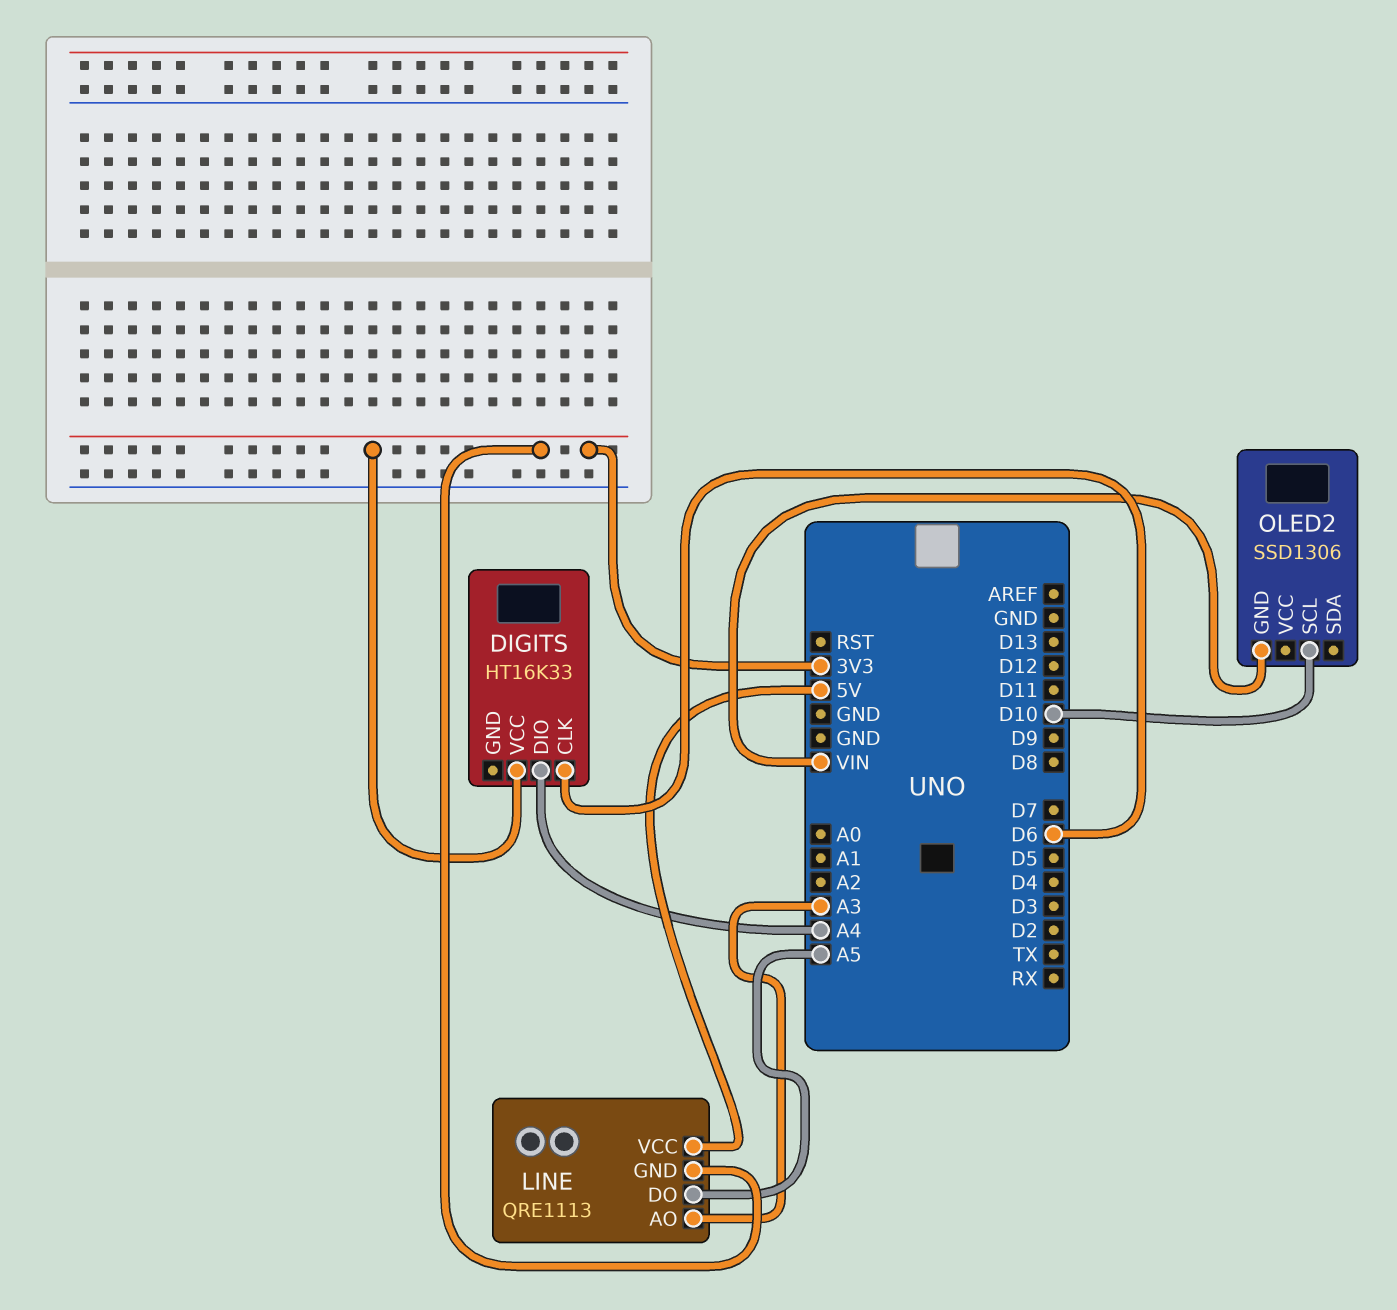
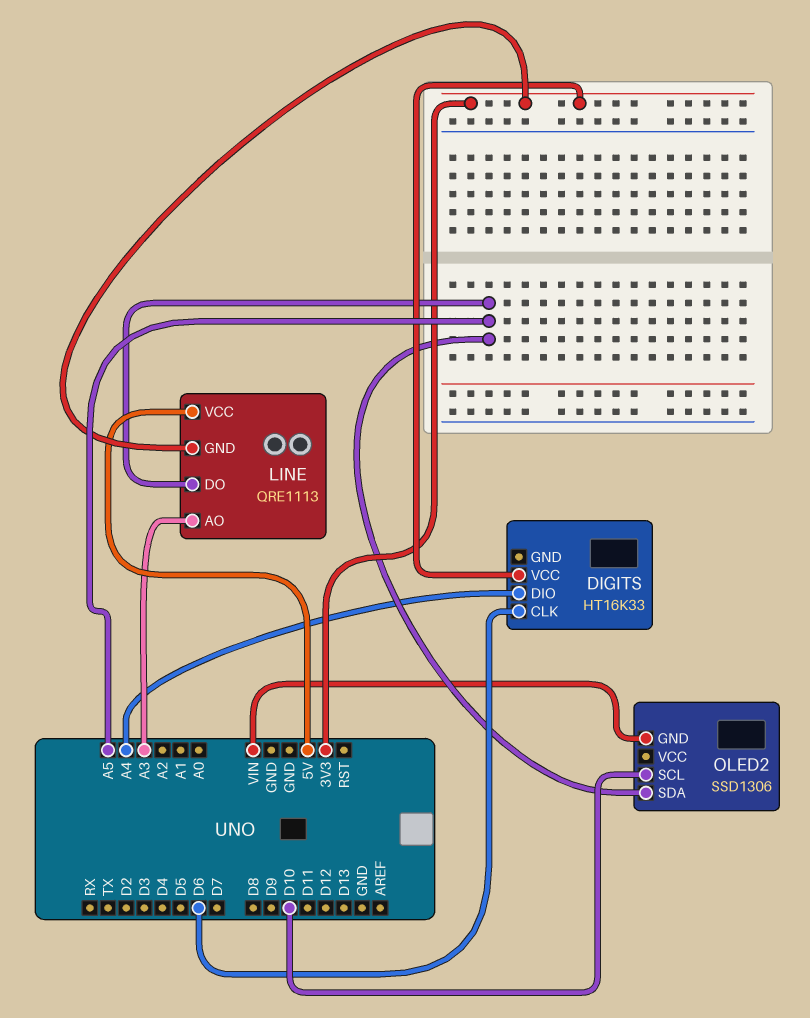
OLED2 pin SDA: none -> A5

